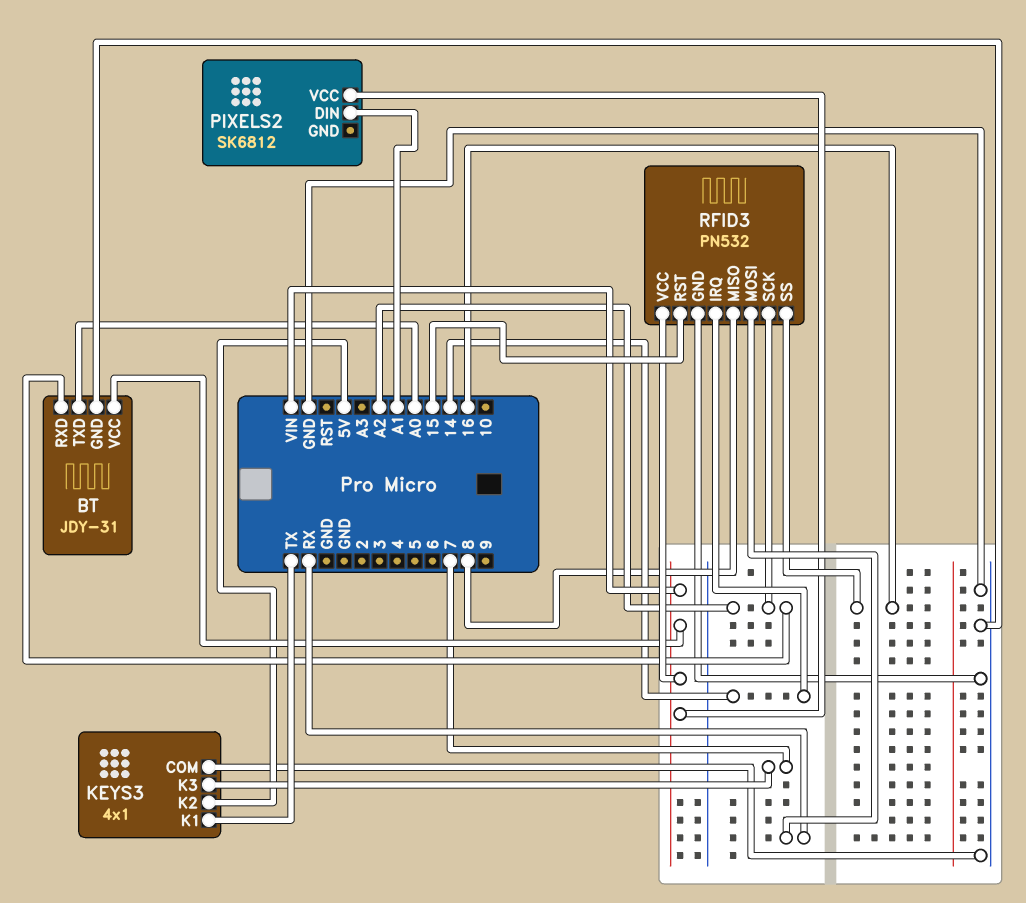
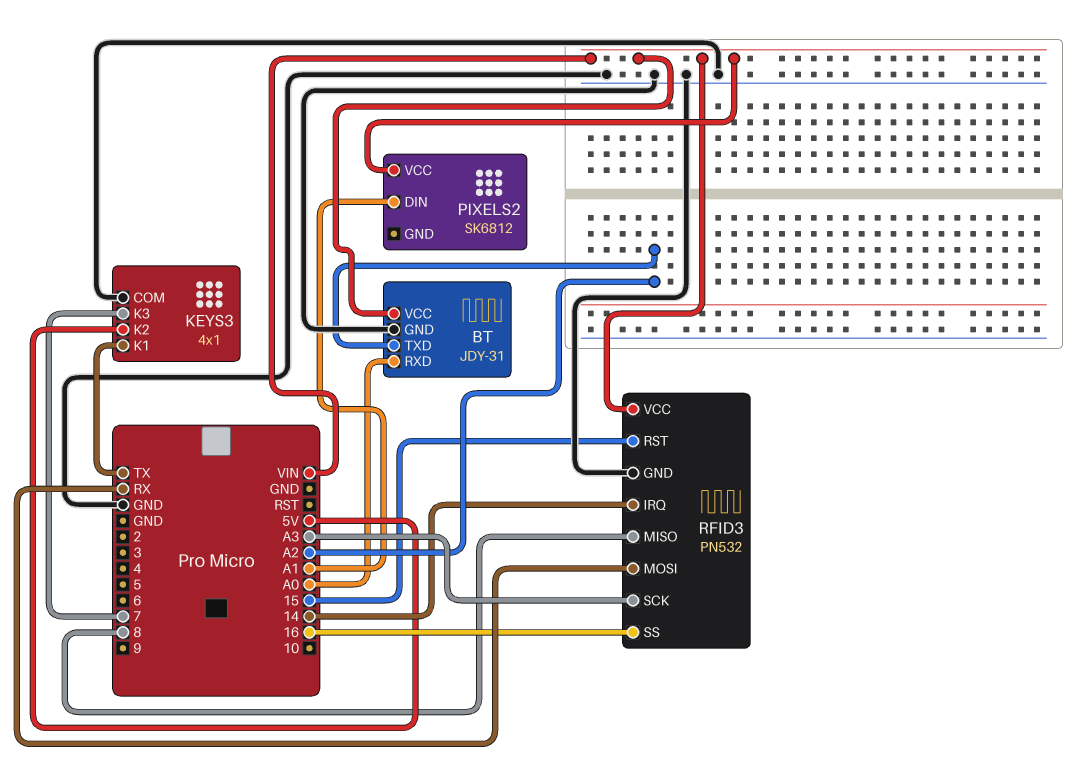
BT pin RXD: A2 -> A0
BT pin TXD: A0 -> A2
RFID3 pin SCK: A2 -> A3

